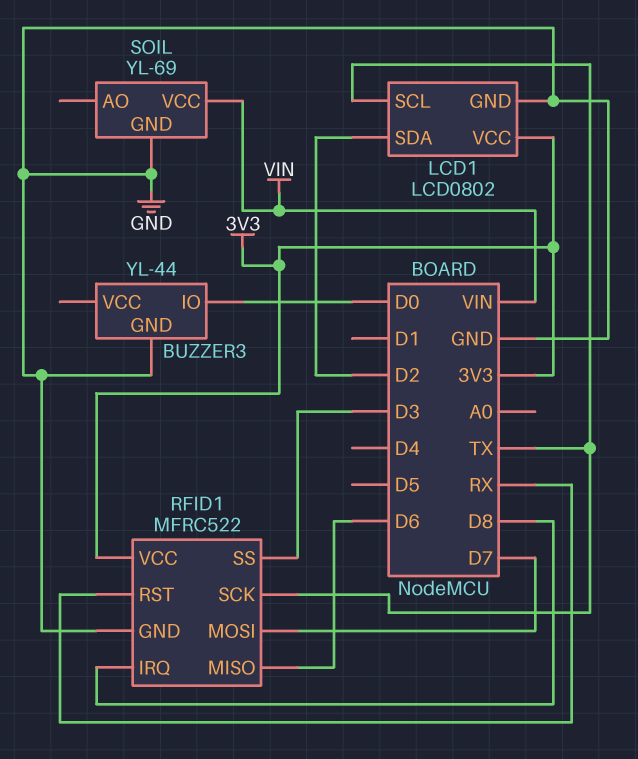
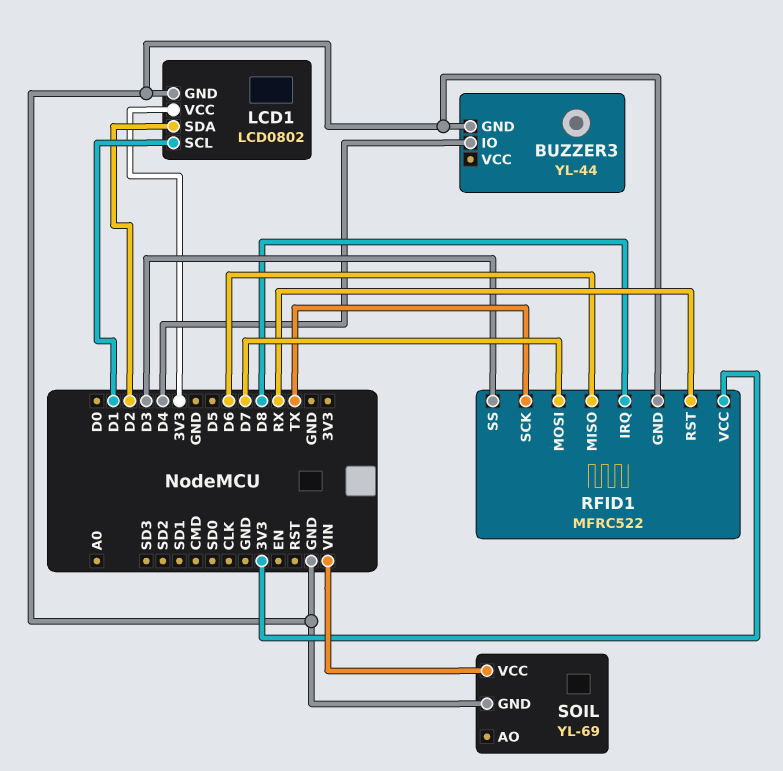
BUZZER3 pin IO: D0 -> D4
LCD1 pin SCL: TX -> D1

